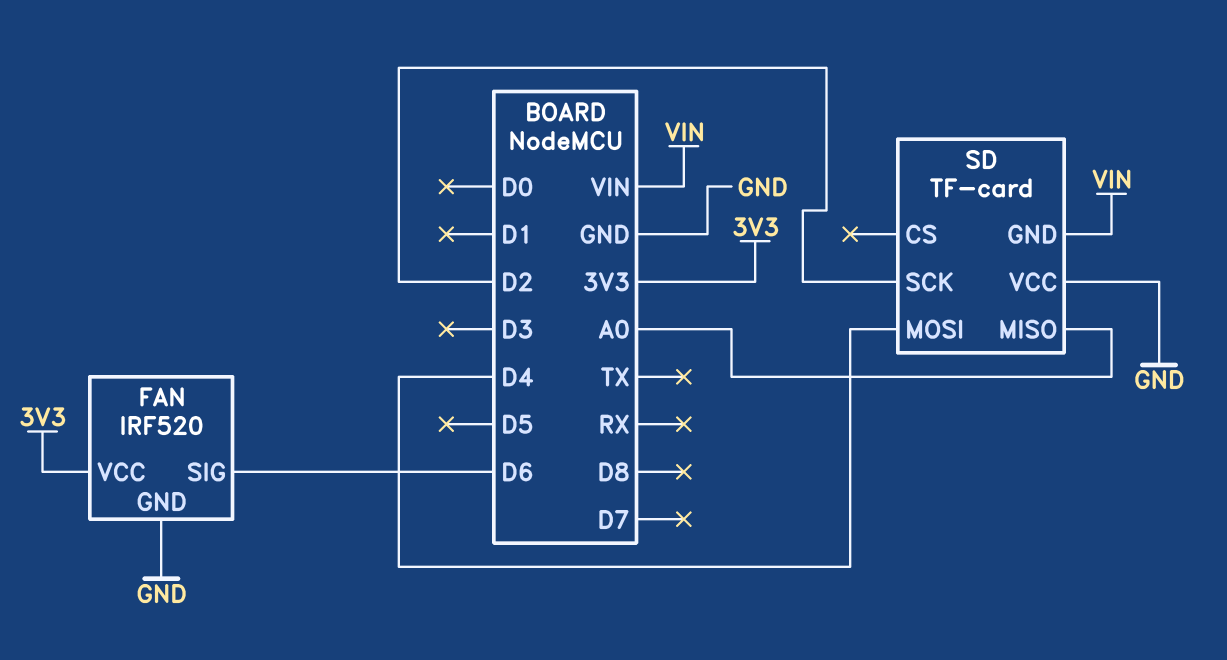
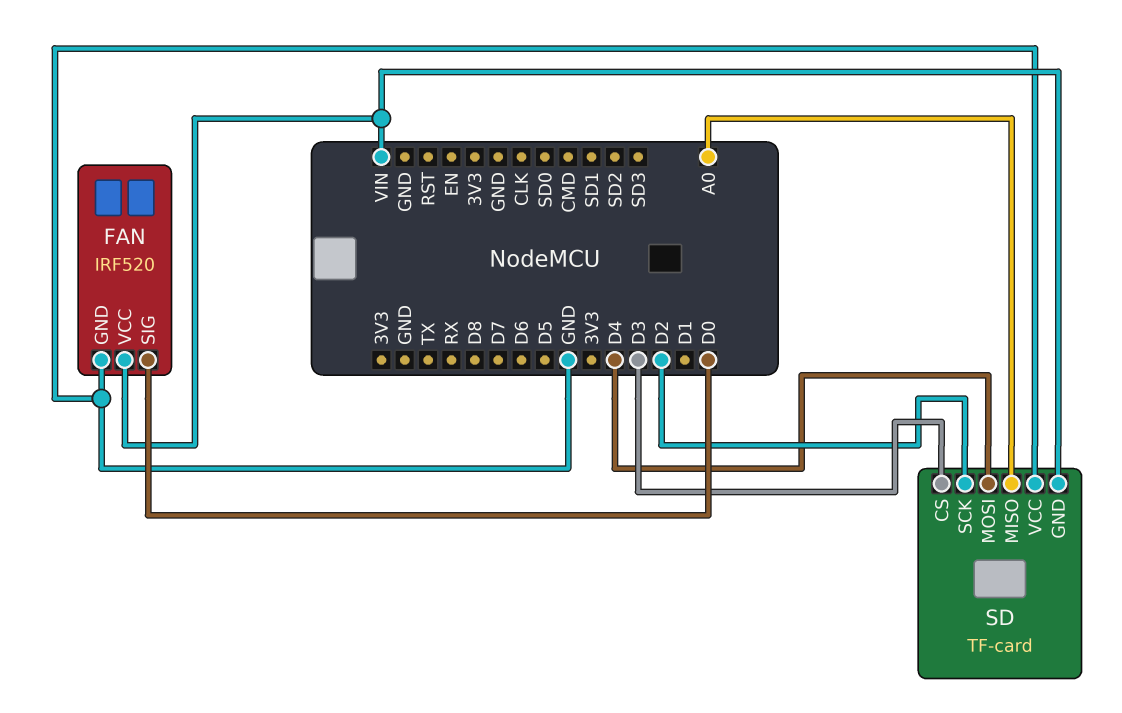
FAN pin SIG: D6 -> D0
FAN pin VCC: 3V3 -> VIN
SD pin CS: none -> D3

